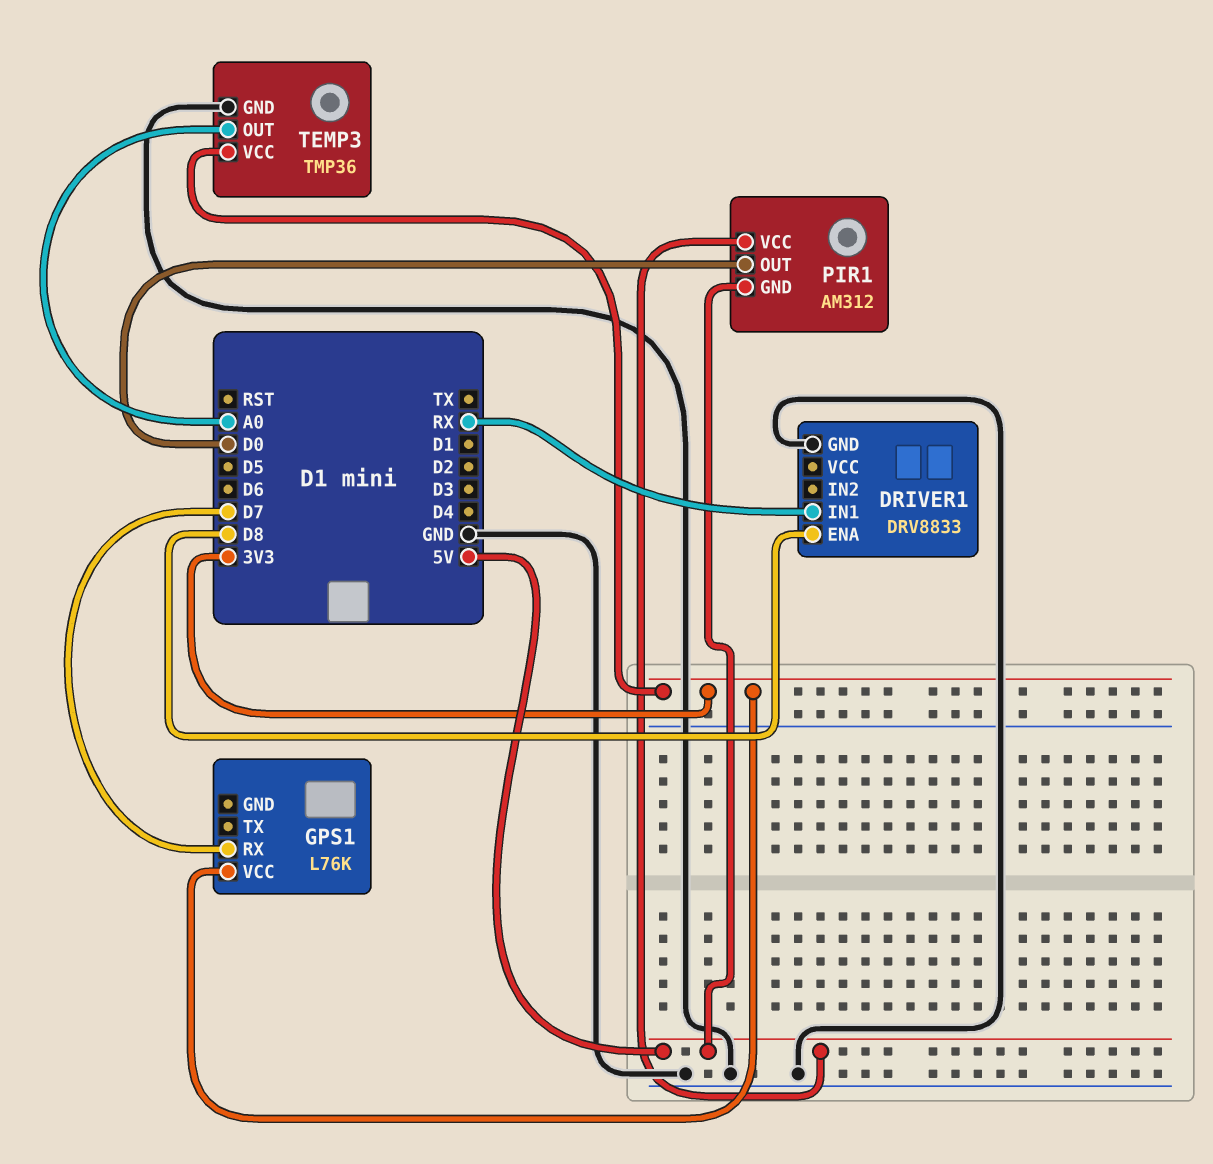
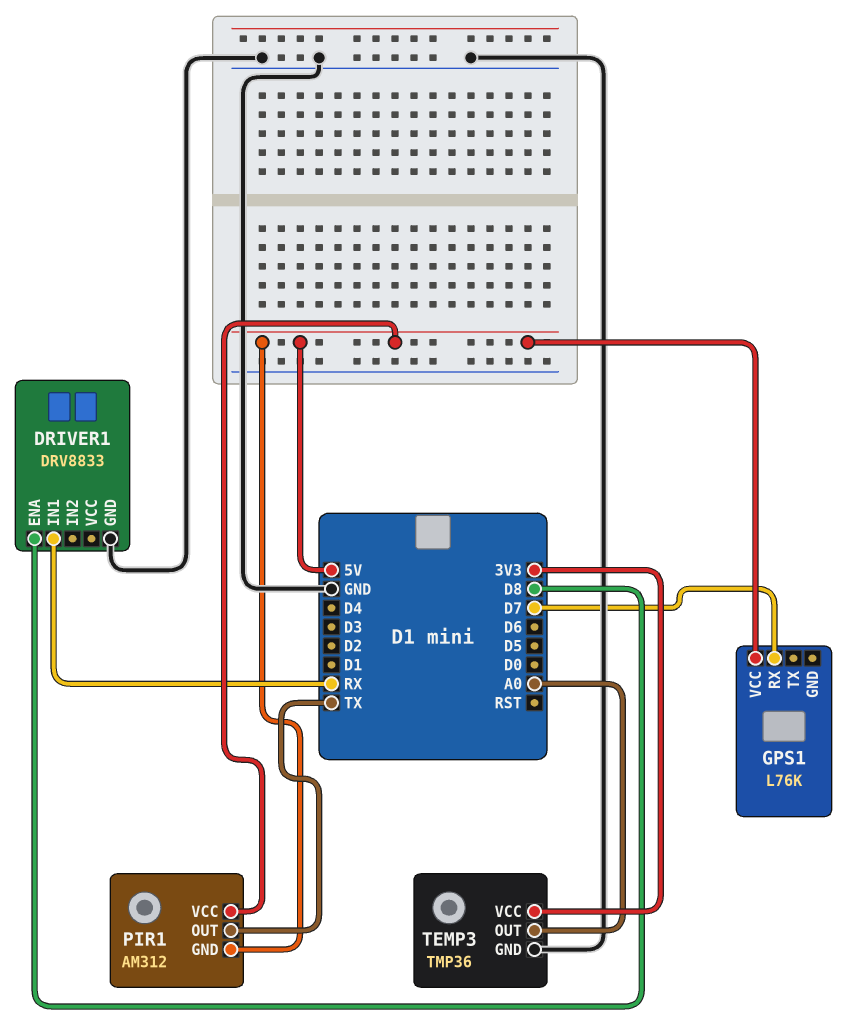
GPS1 pin VCC: 3V3 -> 5V
PIR1 pin OUT: D0 -> TX

